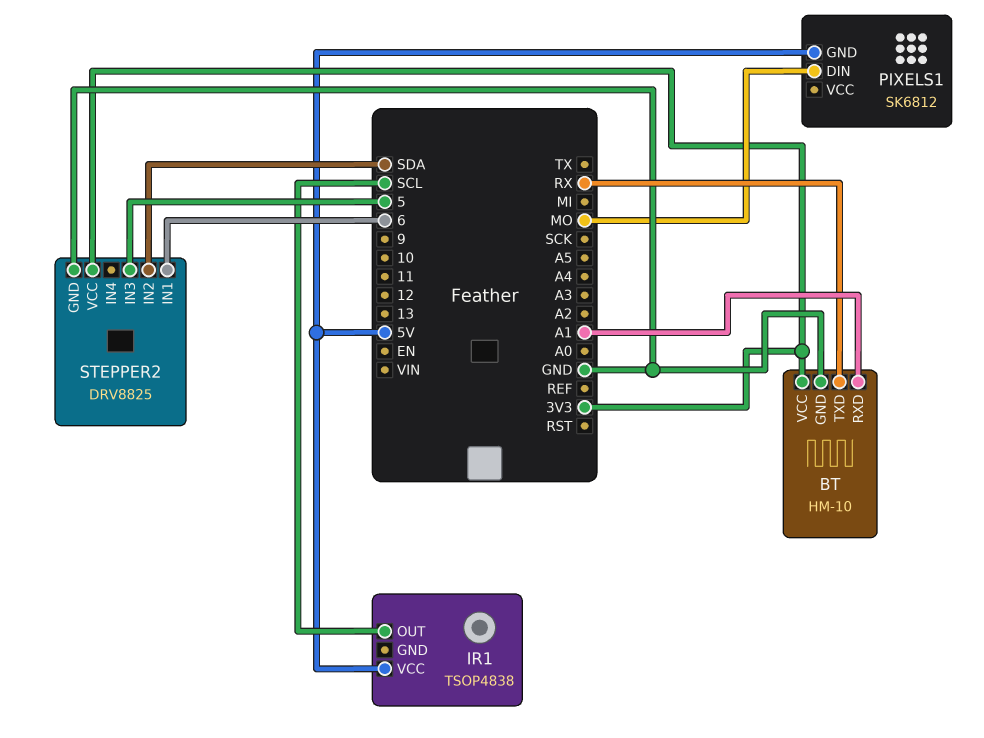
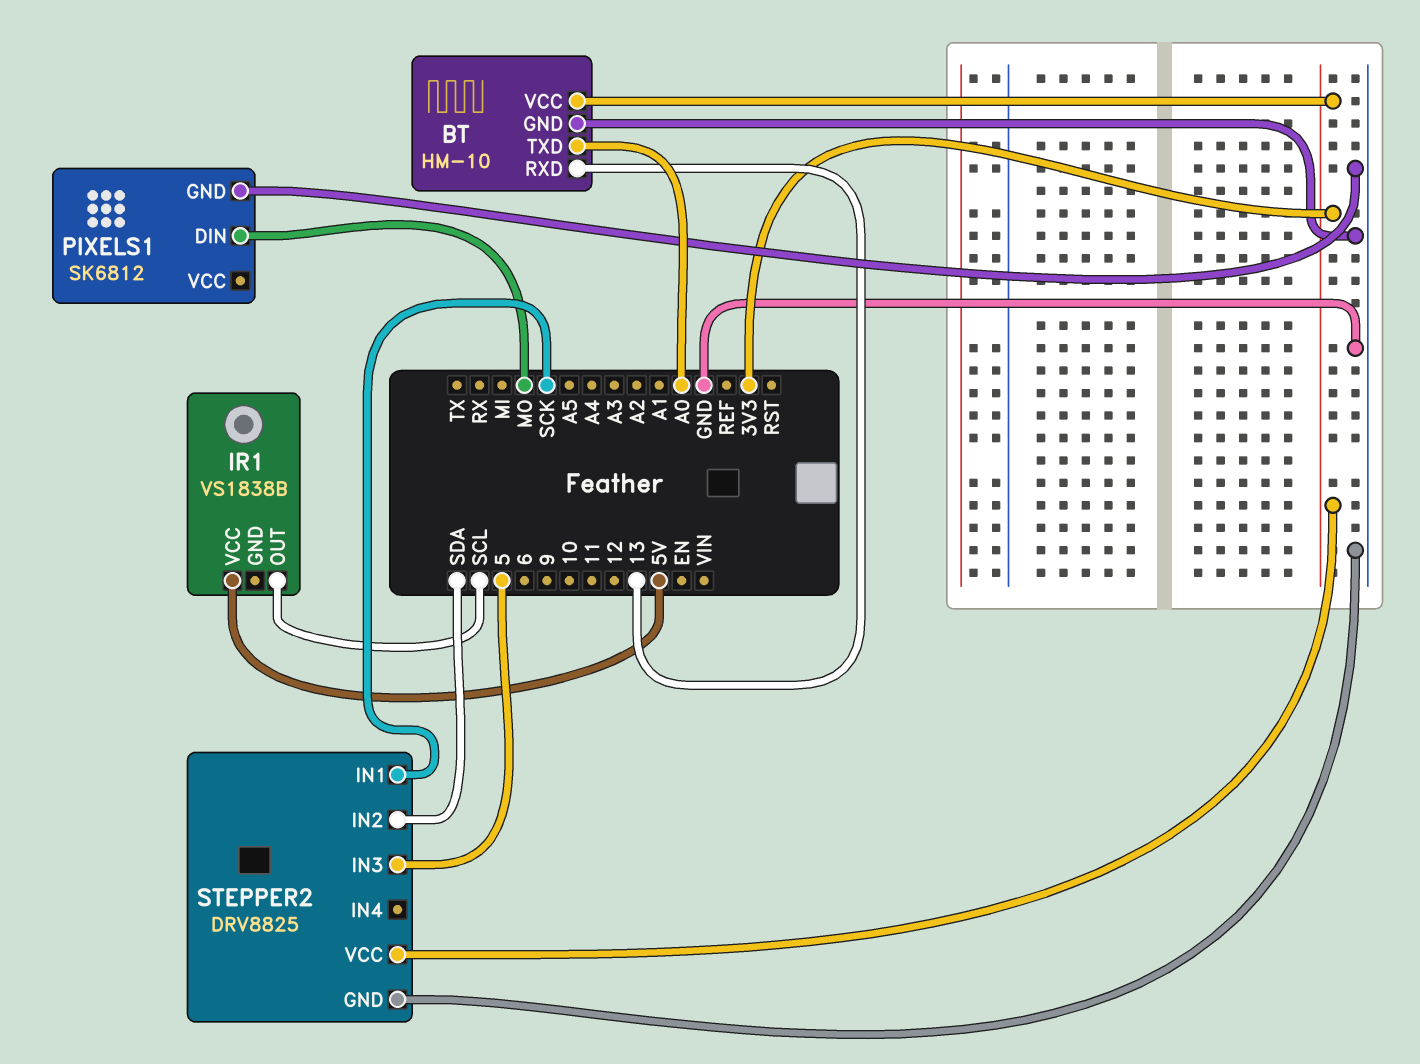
BT pin RXD: A1 -> 13
BT pin TXD: RX -> A0
IR1: TSOP4838 -> VS1838B
PIXELS1 pin GND: 5V -> GND
STEPPER2 pin IN1: 6 -> SCK

